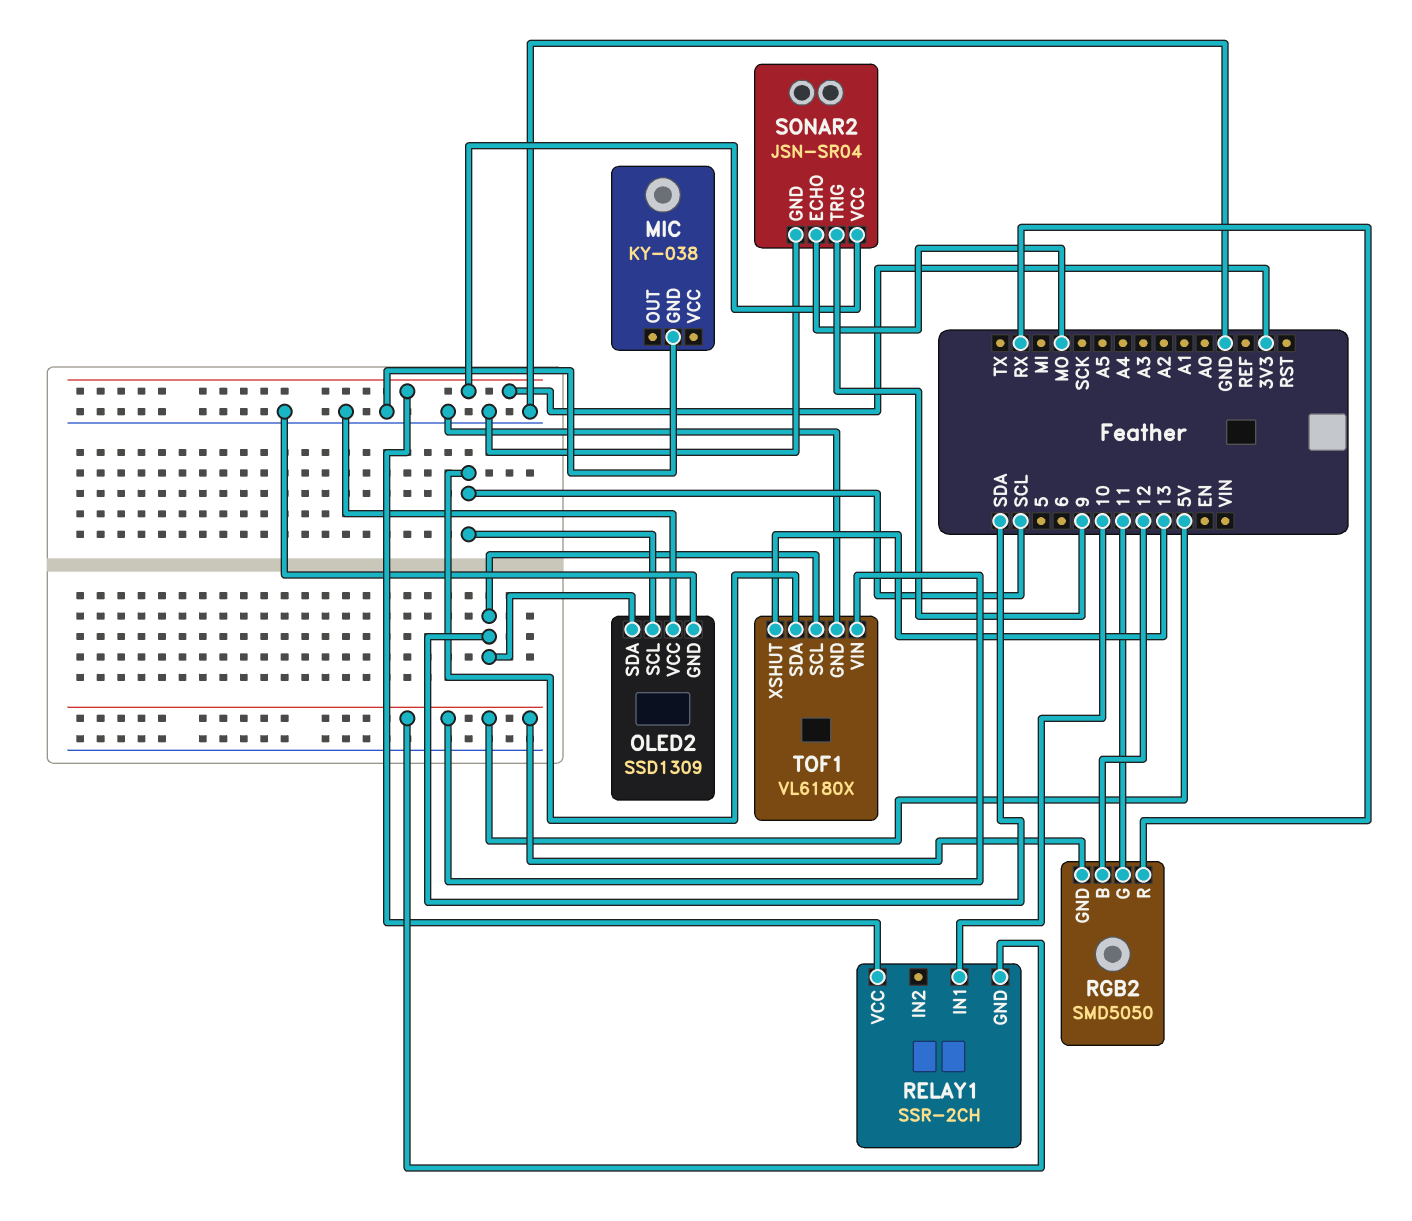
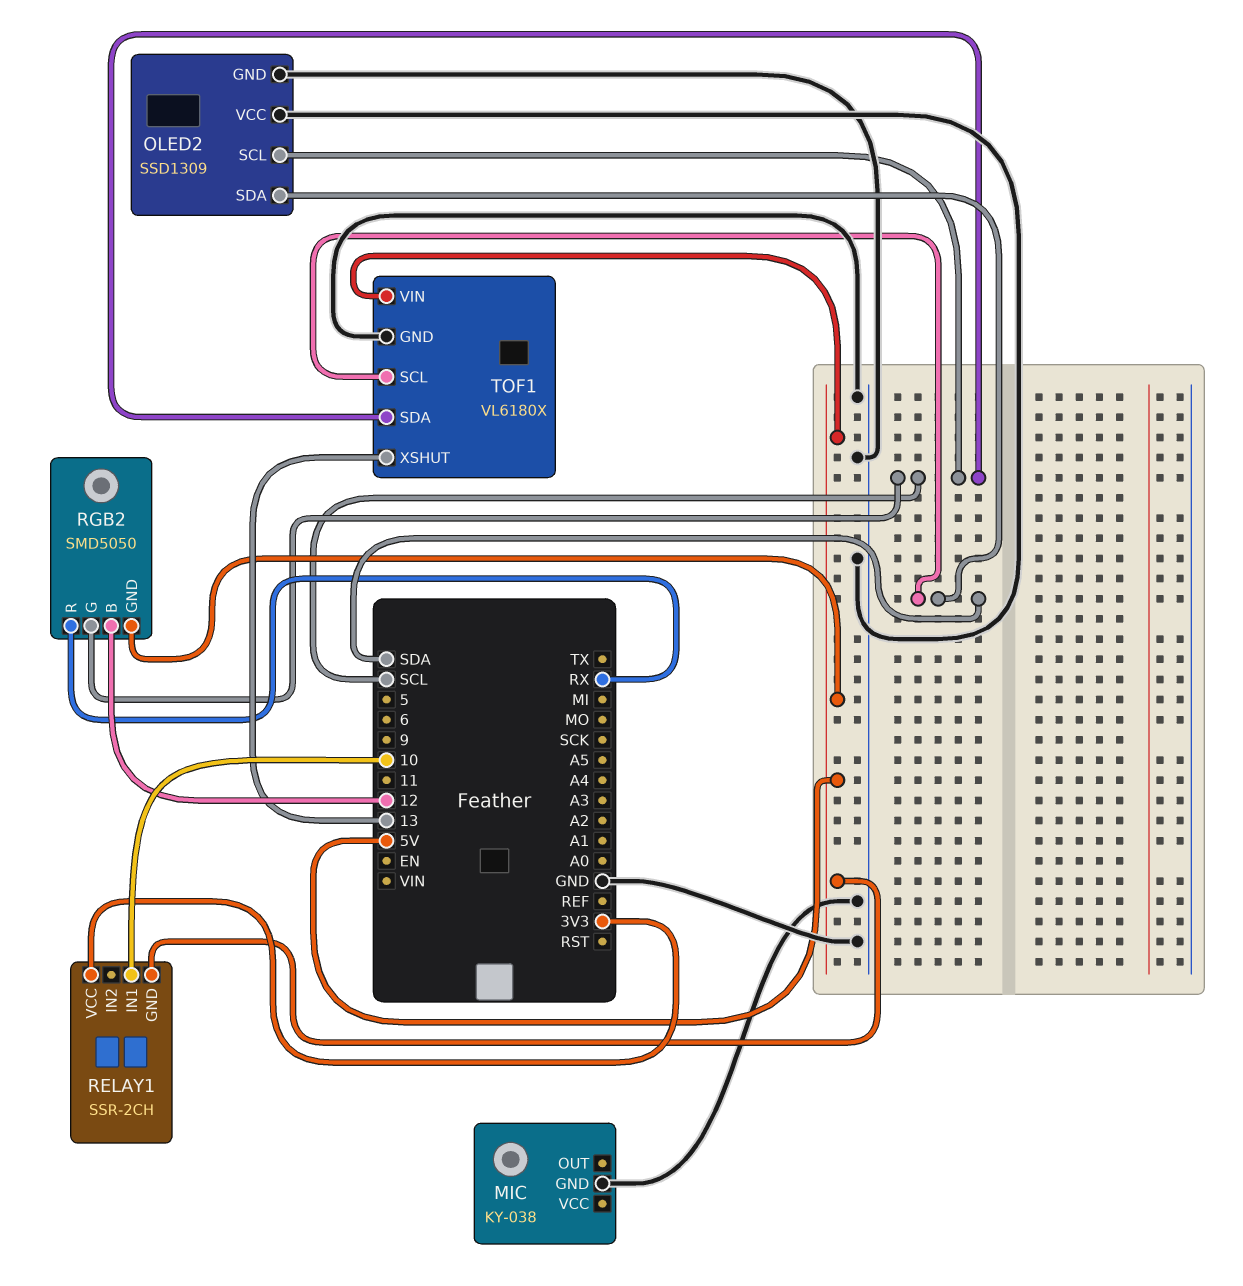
RGB2 pin G: 11 -> SCL
SONAR2: JSN-SR04 -> none
SONAR2 pin ECHO: MO -> none
SONAR2 pin GND: GND -> none
SONAR2 pin TRIG: 9 -> none
SONAR2 pin VCC: 3V3 -> none

